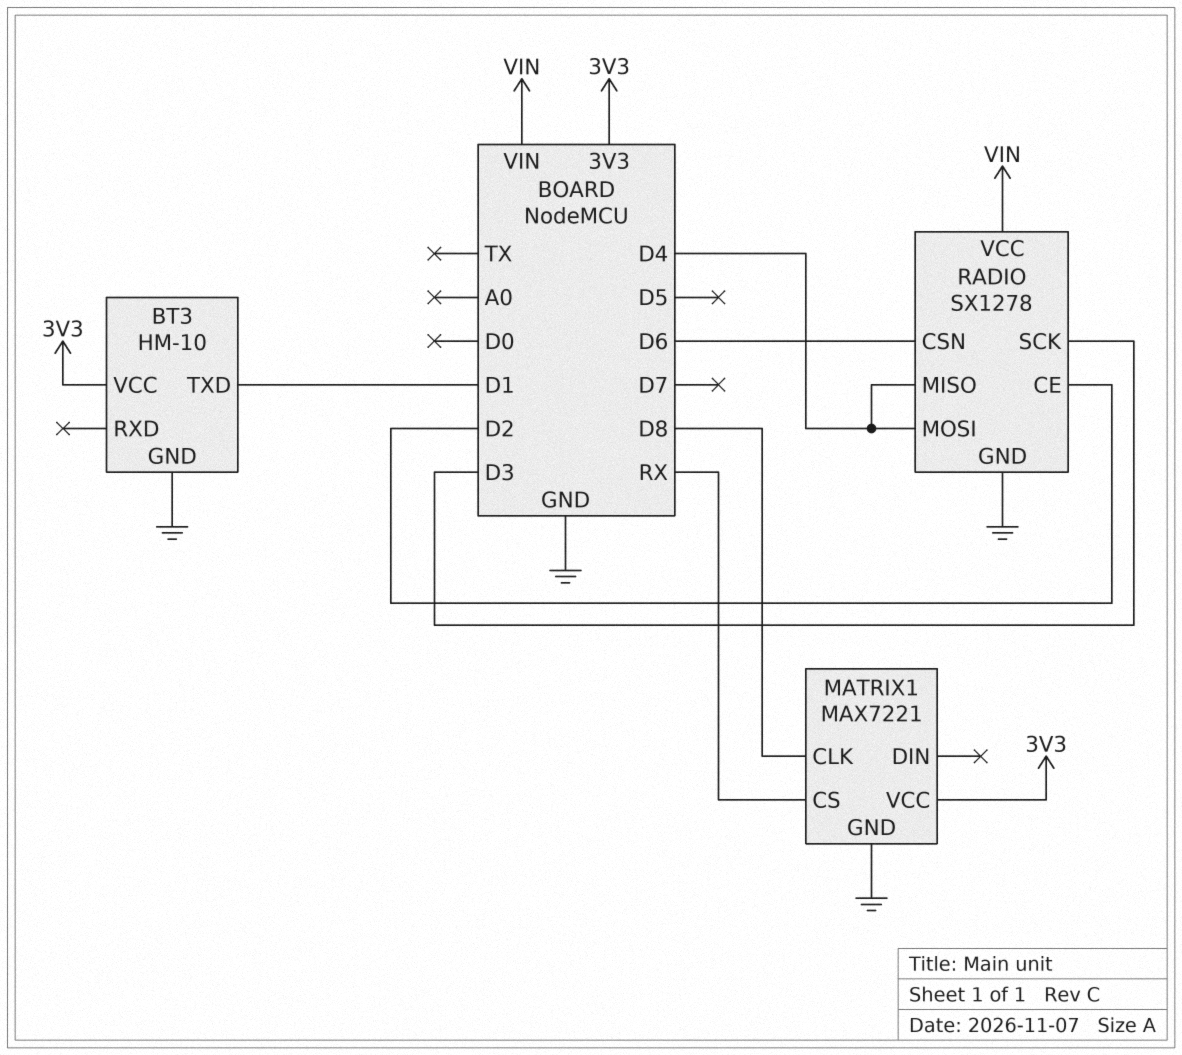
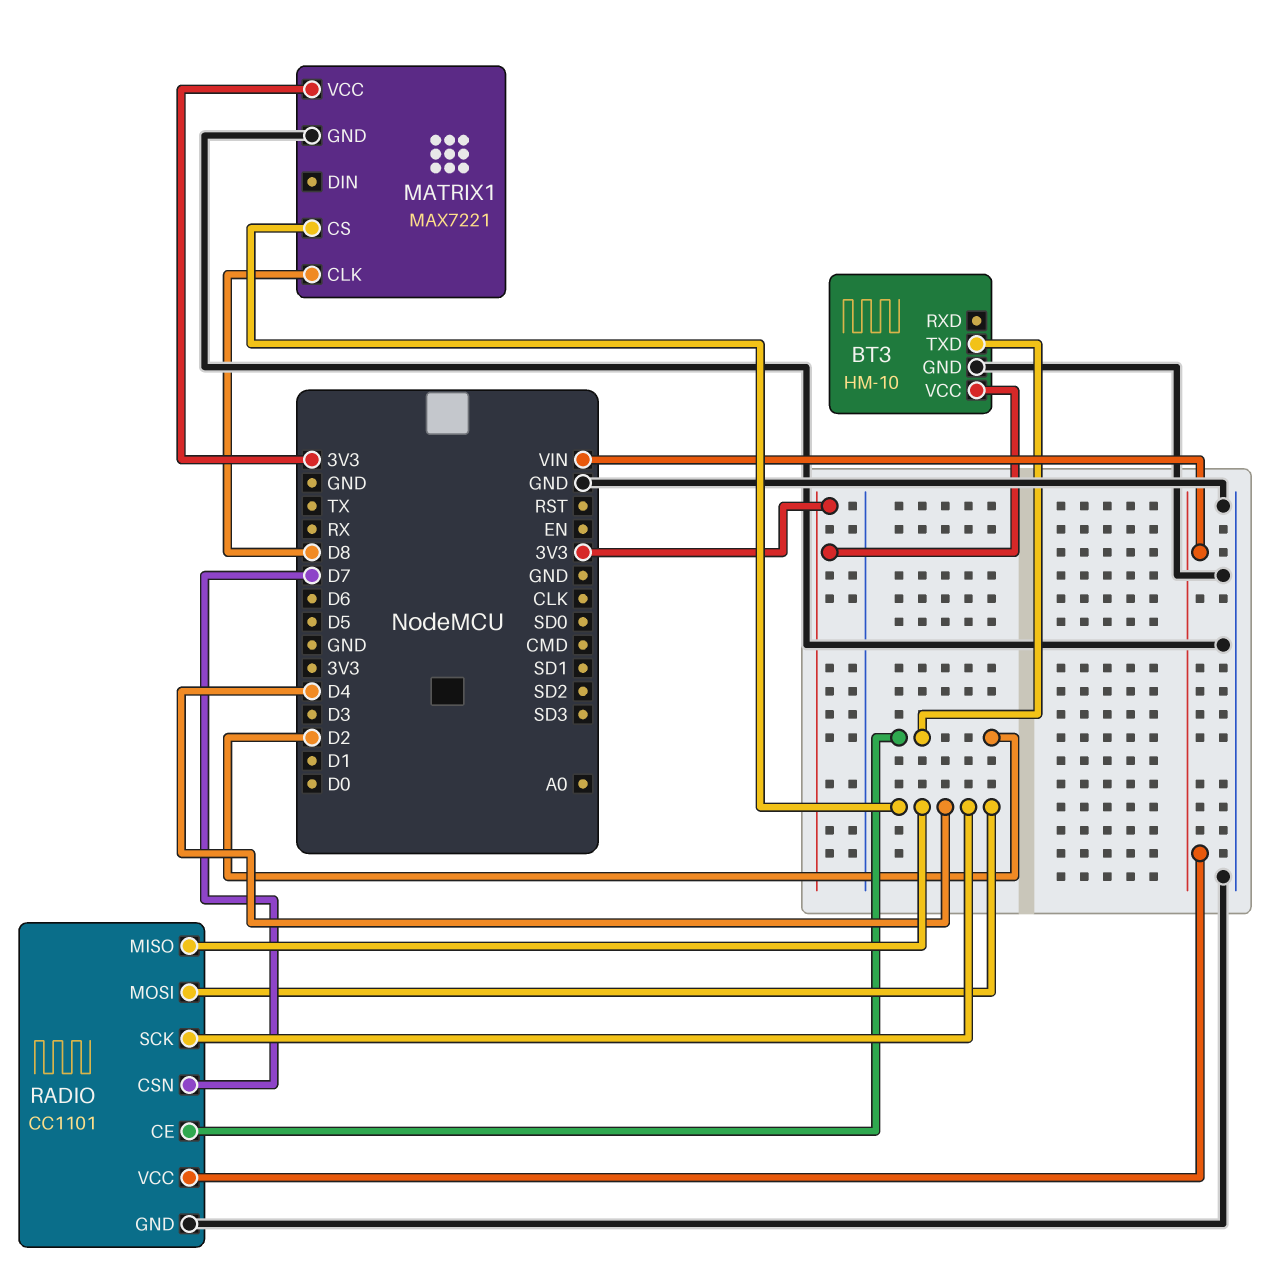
BT3 pin TXD: D1 -> D2
MATRIX1 pin CS: RX -> D4
RADIO: SX1278 -> CC1101
RADIO pin CSN: D6 -> D7
RADIO pin SCK: D3 -> D4

